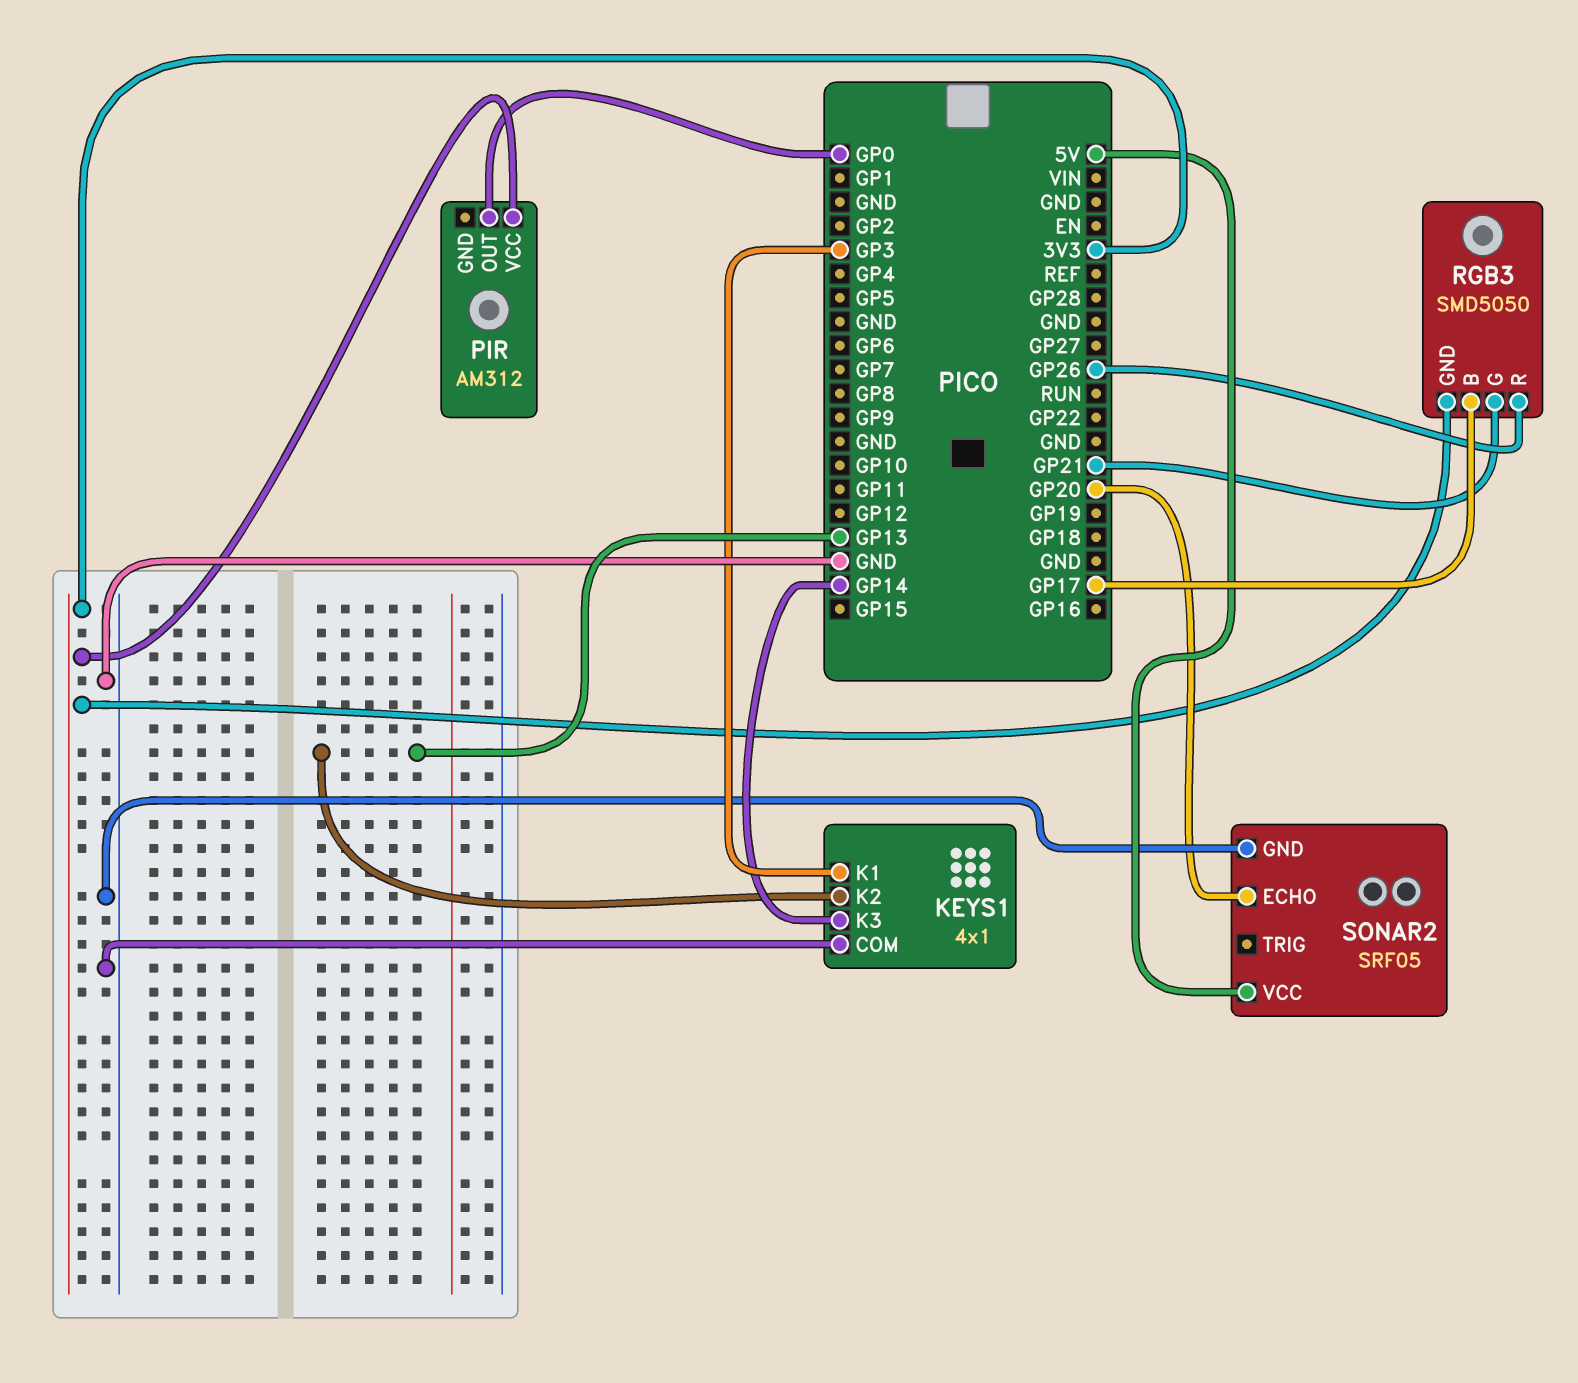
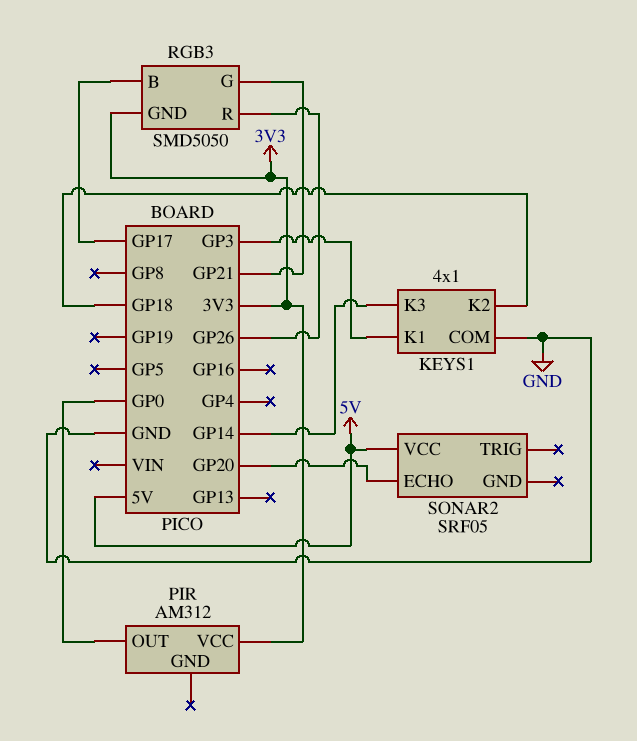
KEYS1 pin K2: GP13 -> GP18
SONAR2 pin GND: GND -> none

